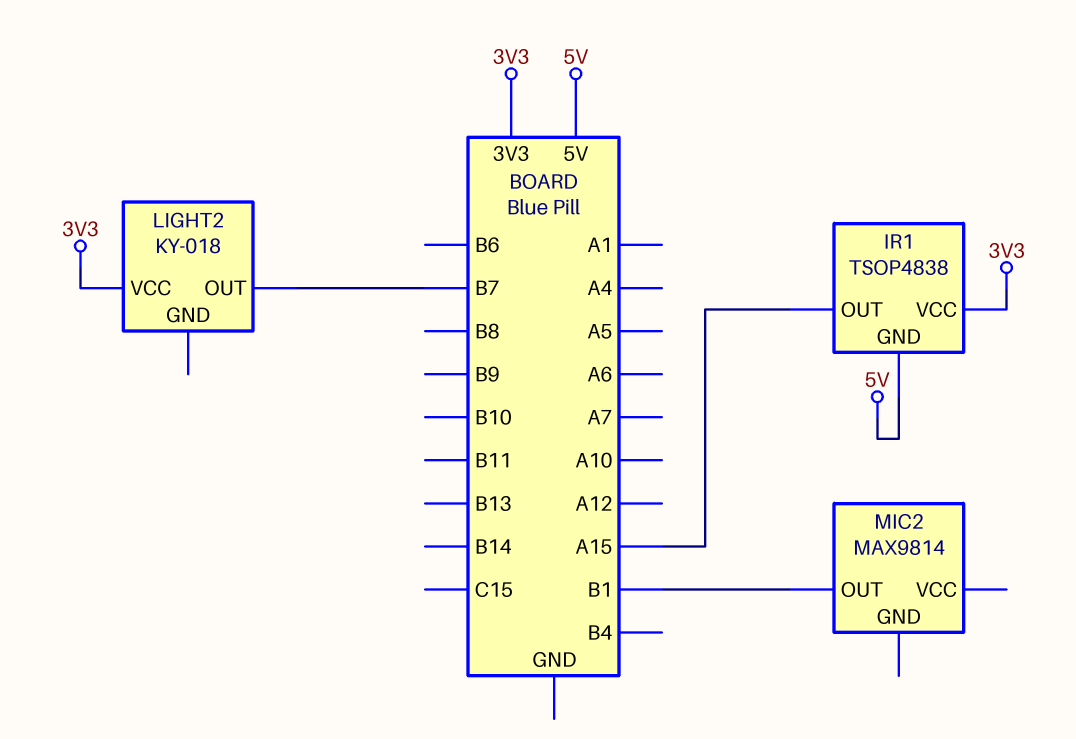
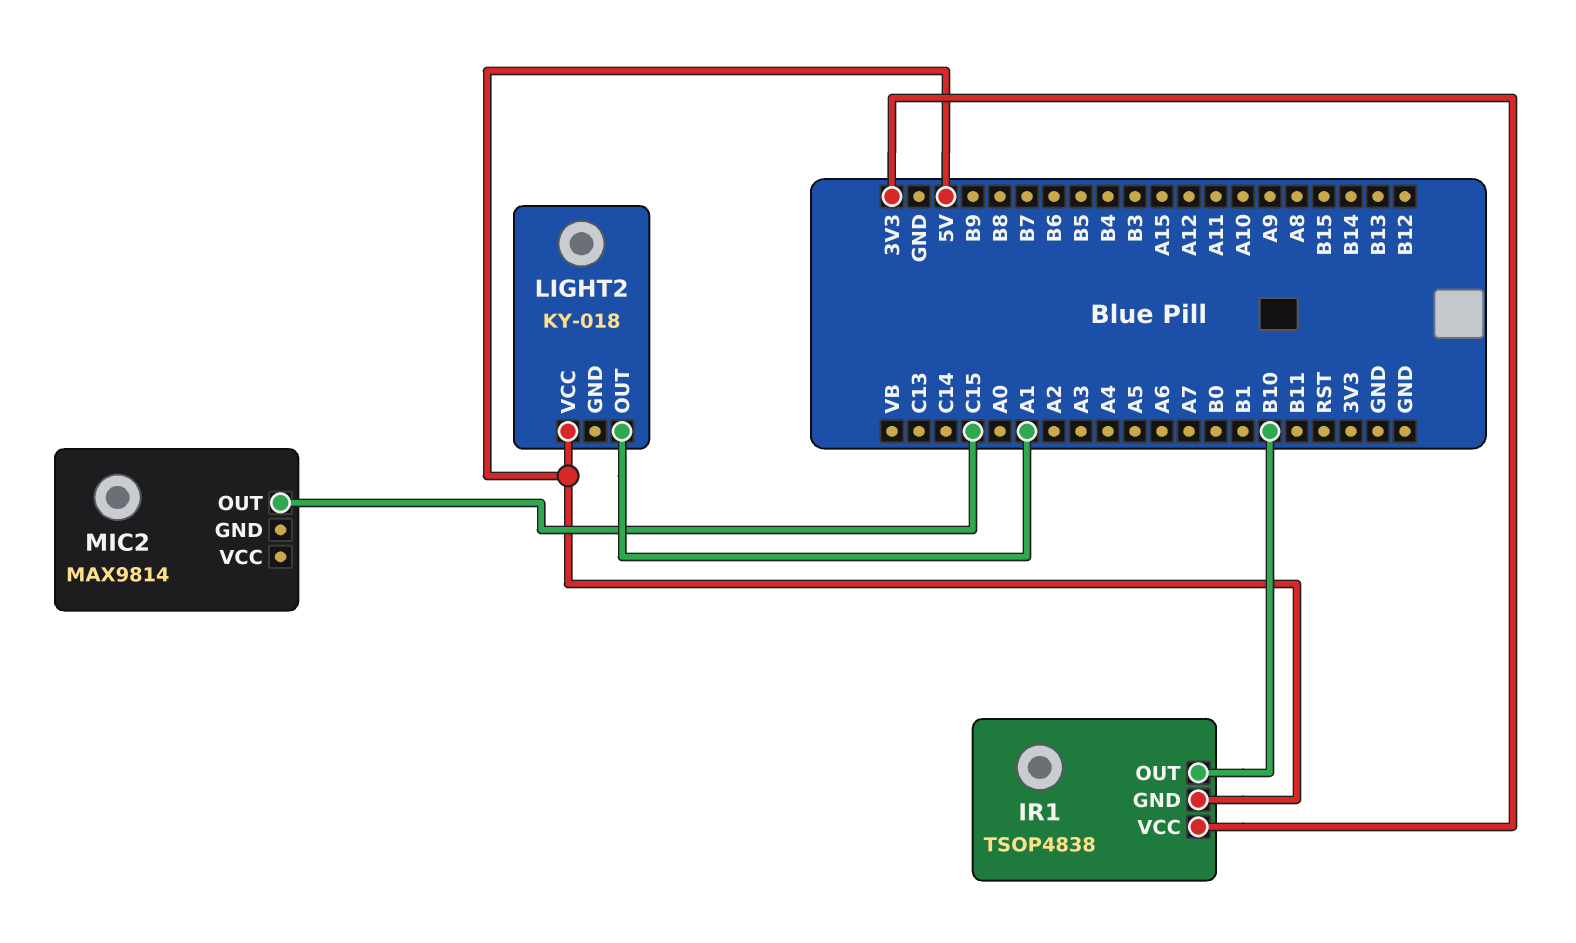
IR1 pin OUT: A15 -> B10
LIGHT2 pin OUT: B7 -> A1
LIGHT2 pin VCC: 3V3 -> 5V
MIC2 pin OUT: B1 -> C15

